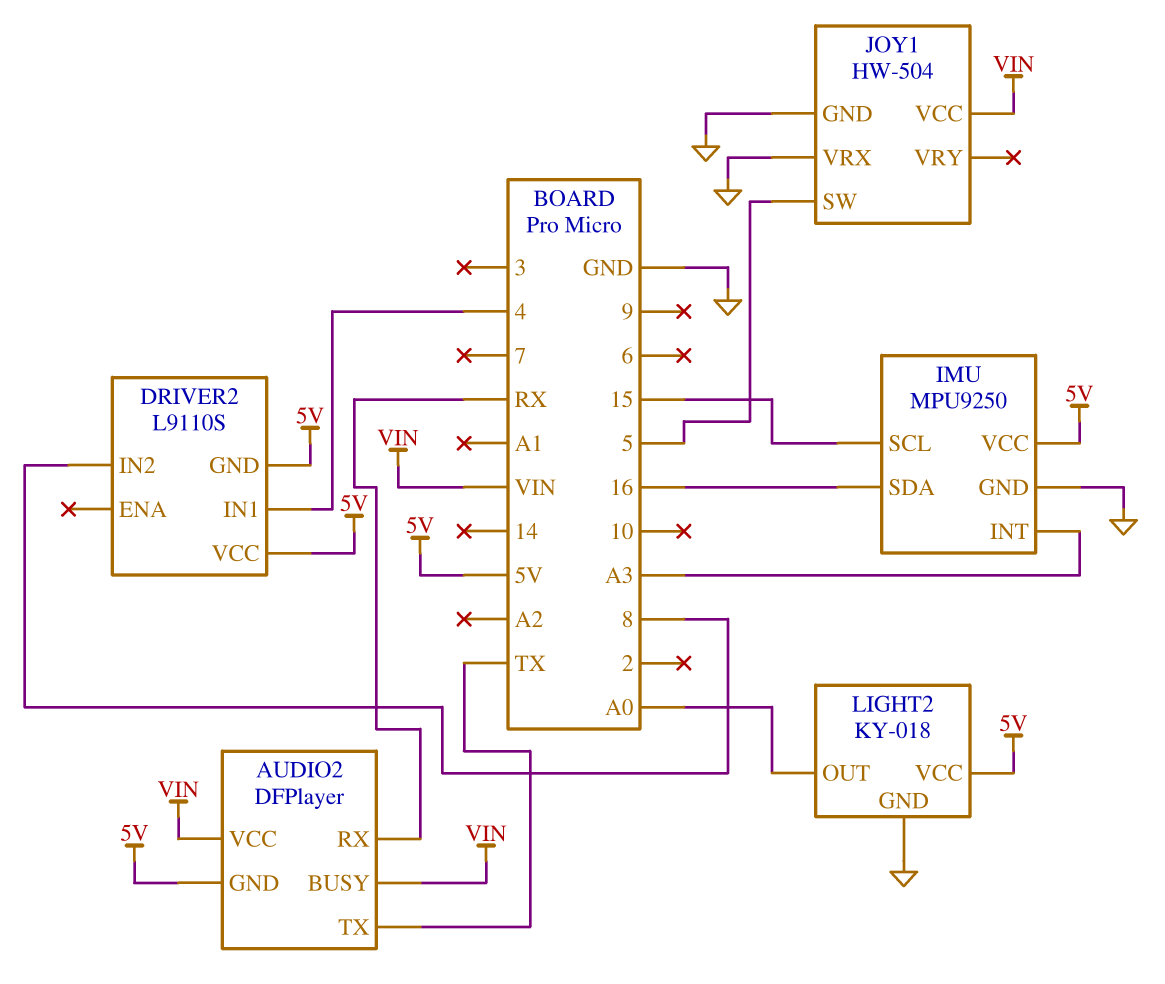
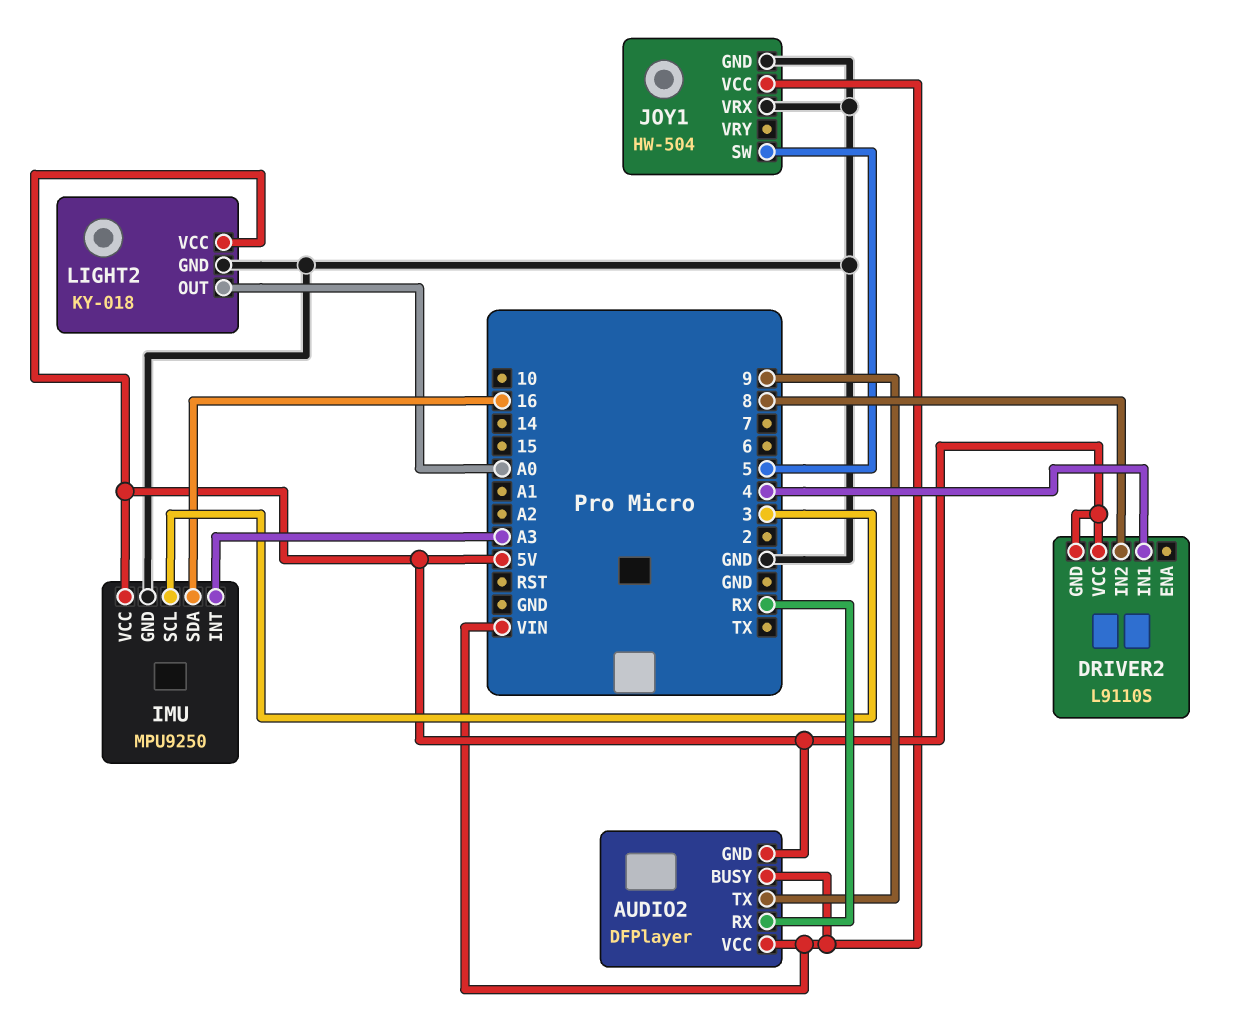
AUDIO2 pin TX: TX -> 9
IMU pin SCL: 15 -> 3

